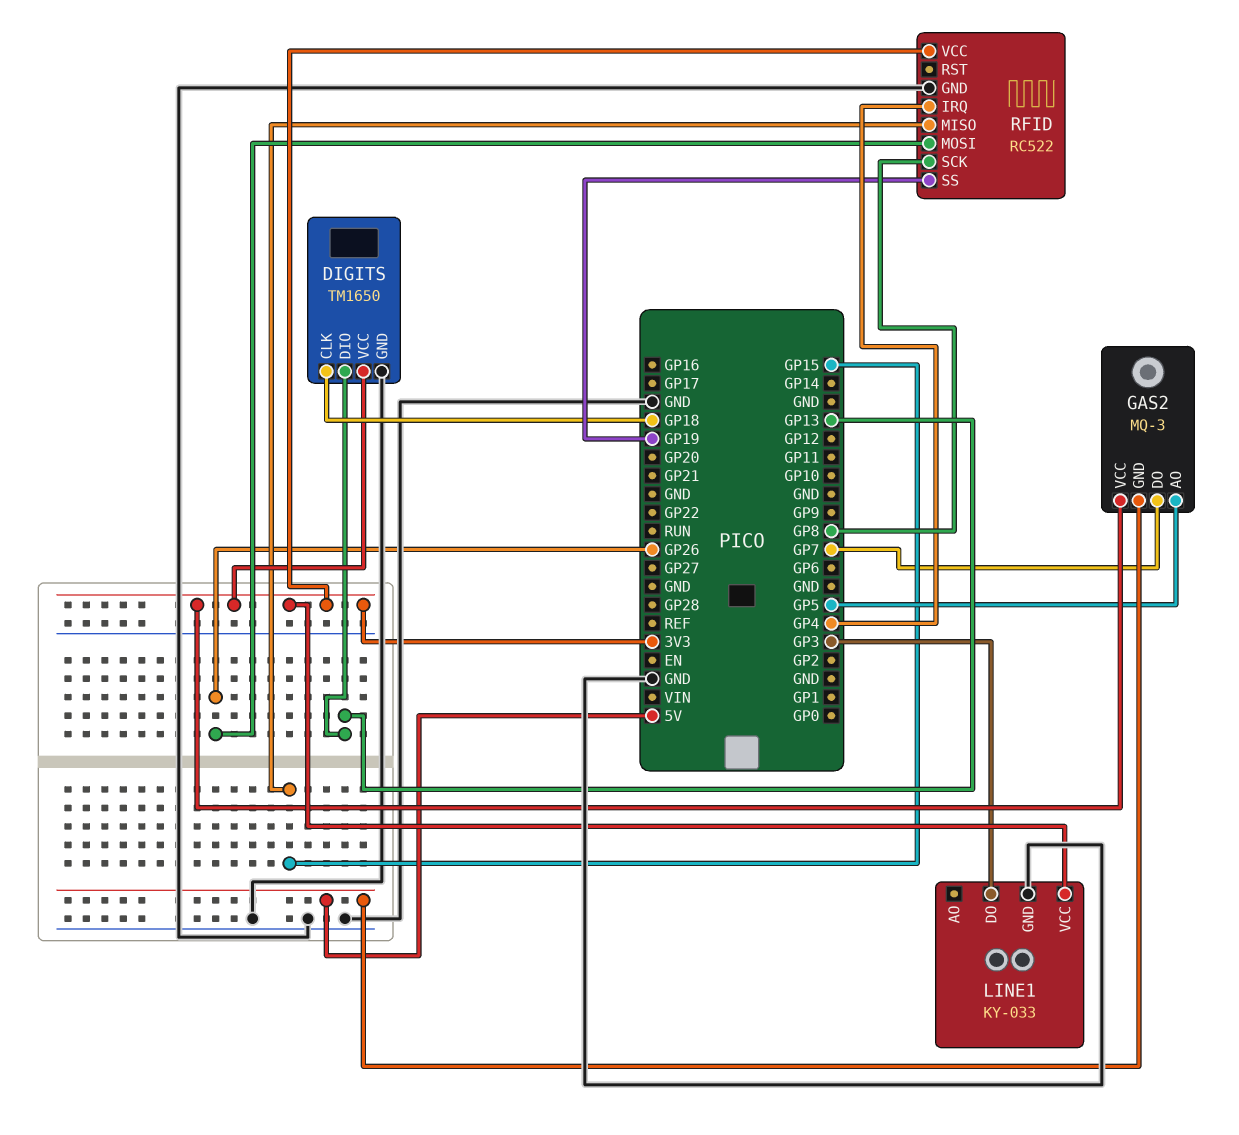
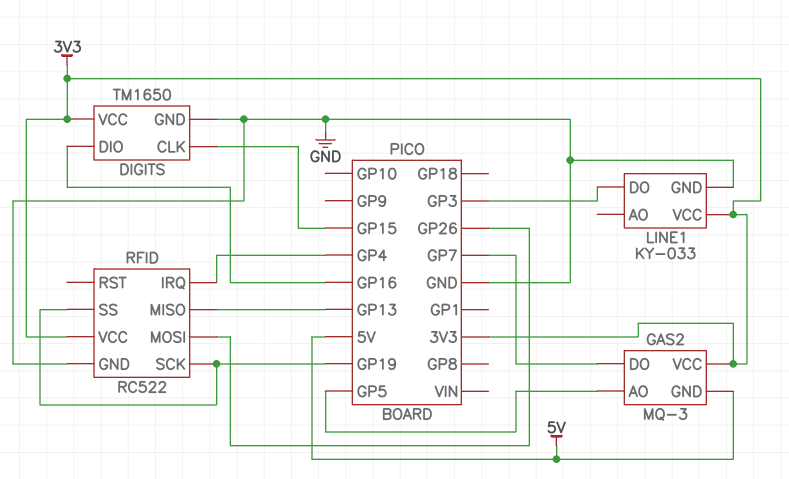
DIGITS pin CLK: GP18 -> GP15
DIGITS pin DIO: GP13 -> GP16
RFID pin MISO: GP15 -> GP13
RFID pin SCK: GP8 -> GP19

